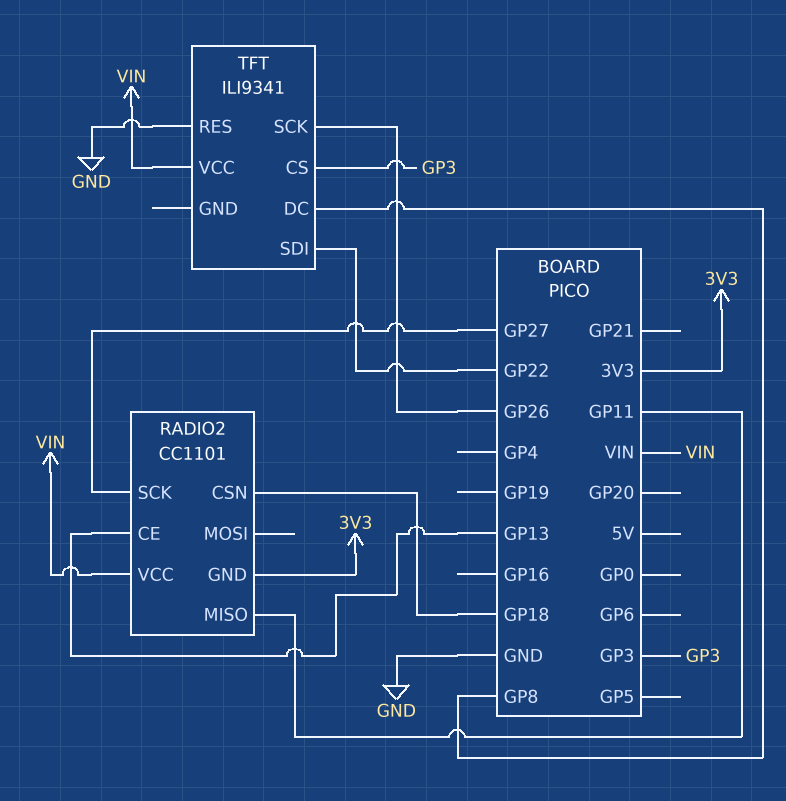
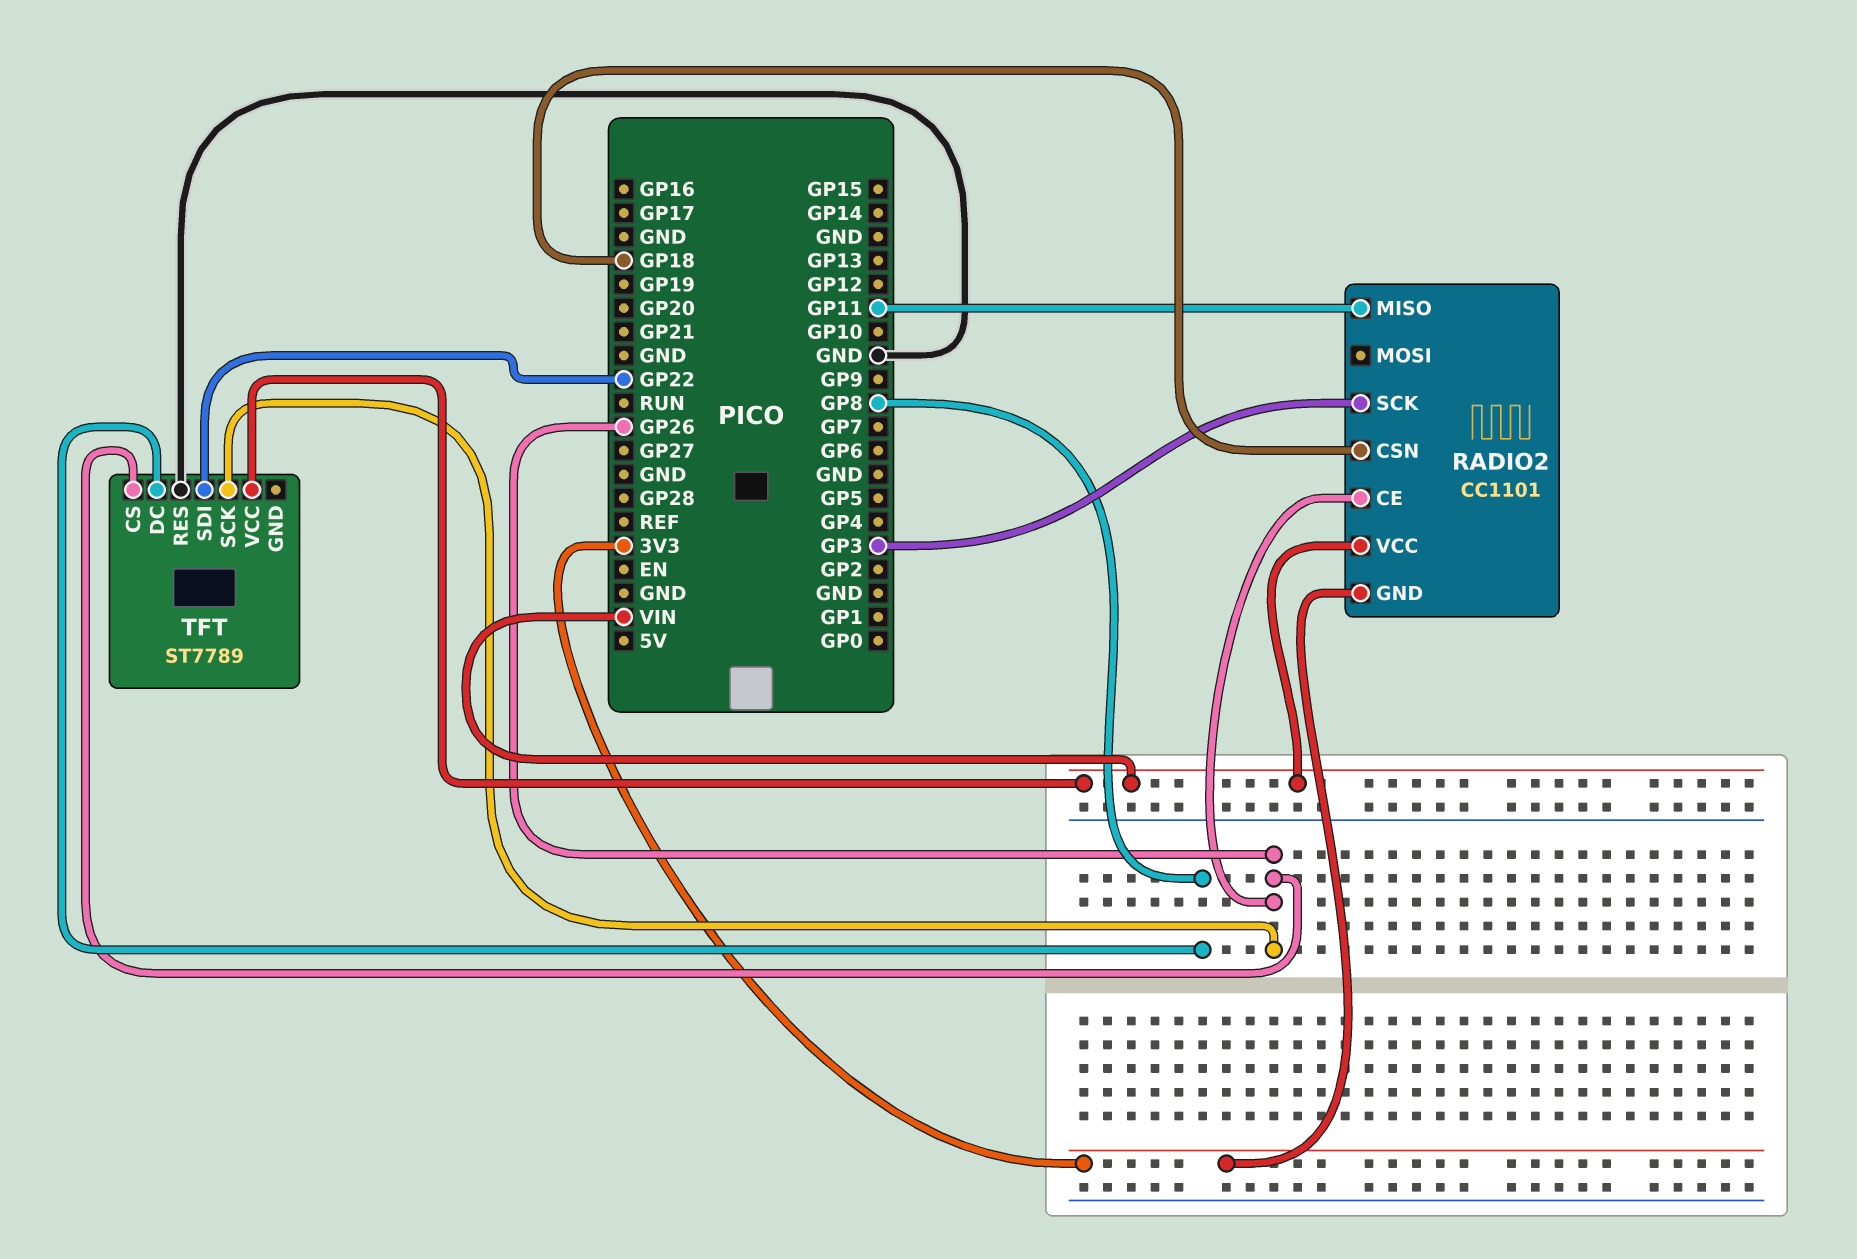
RADIO2 pin CE: GP13 -> GP26
RADIO2 pin SCK: GP27 -> GP3
TFT: ILI9341 -> ST7789
TFT pin CS: GP3 -> GP26

